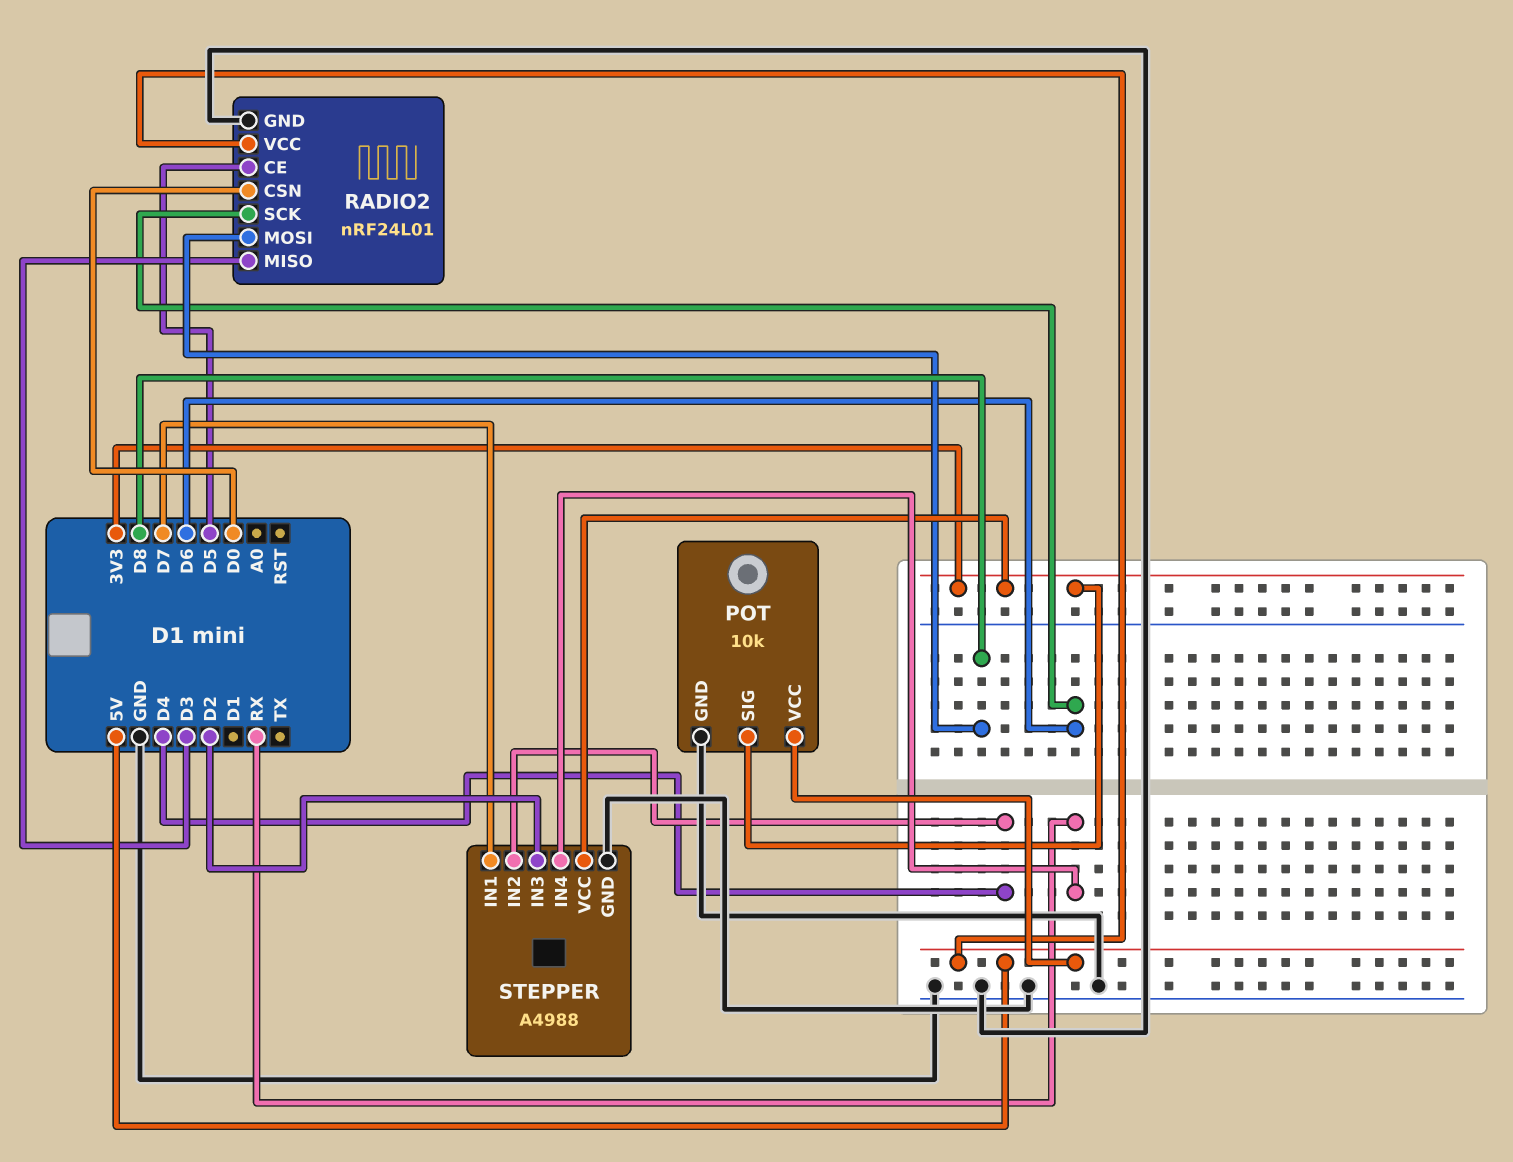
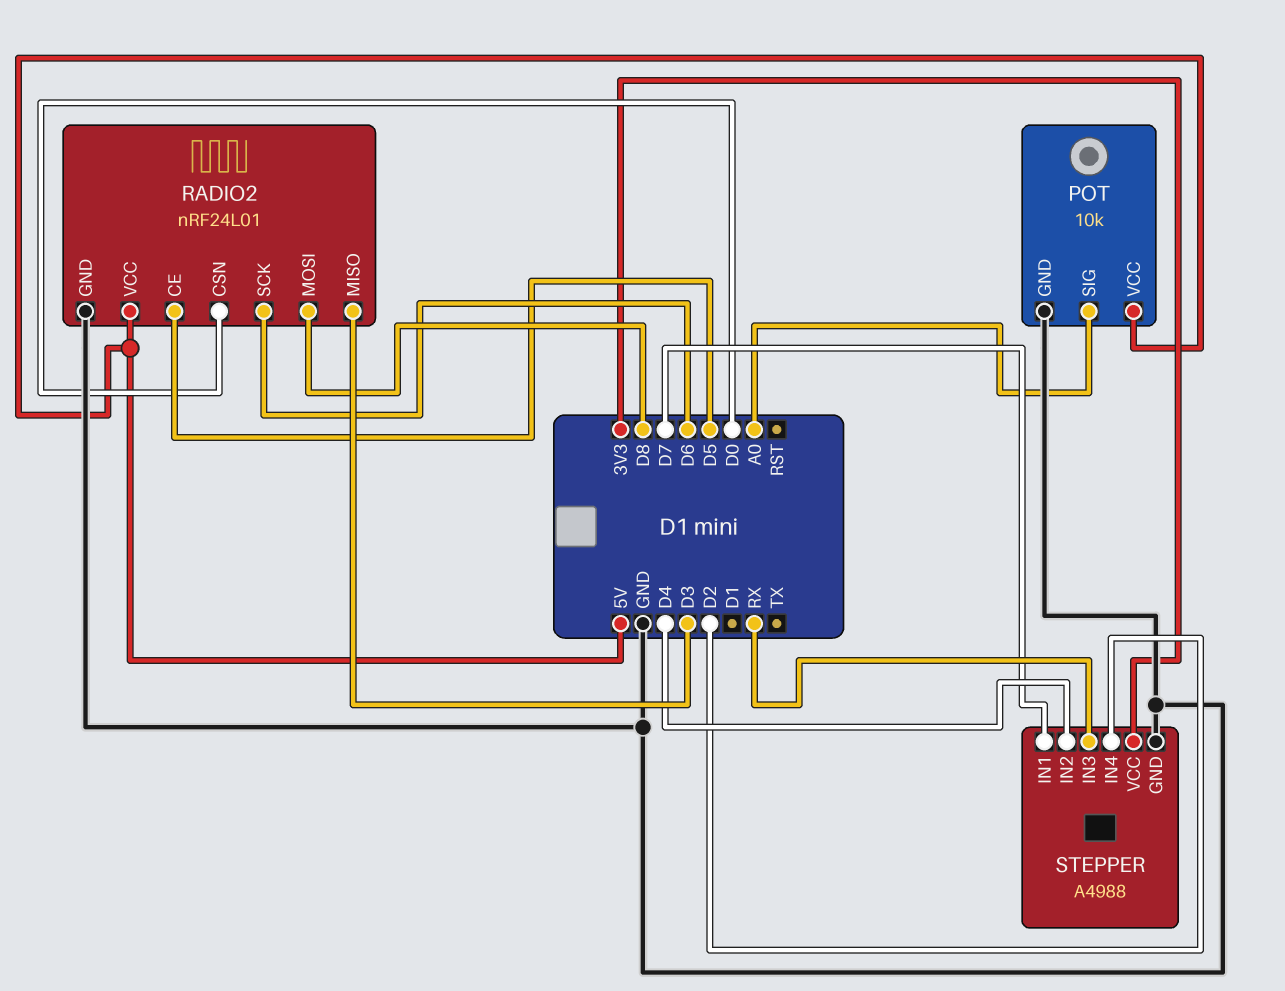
POT pin SIG: 3V3 -> A0
STEPPER pin IN3: D2 -> RX
STEPPER pin IN4: RX -> D2

